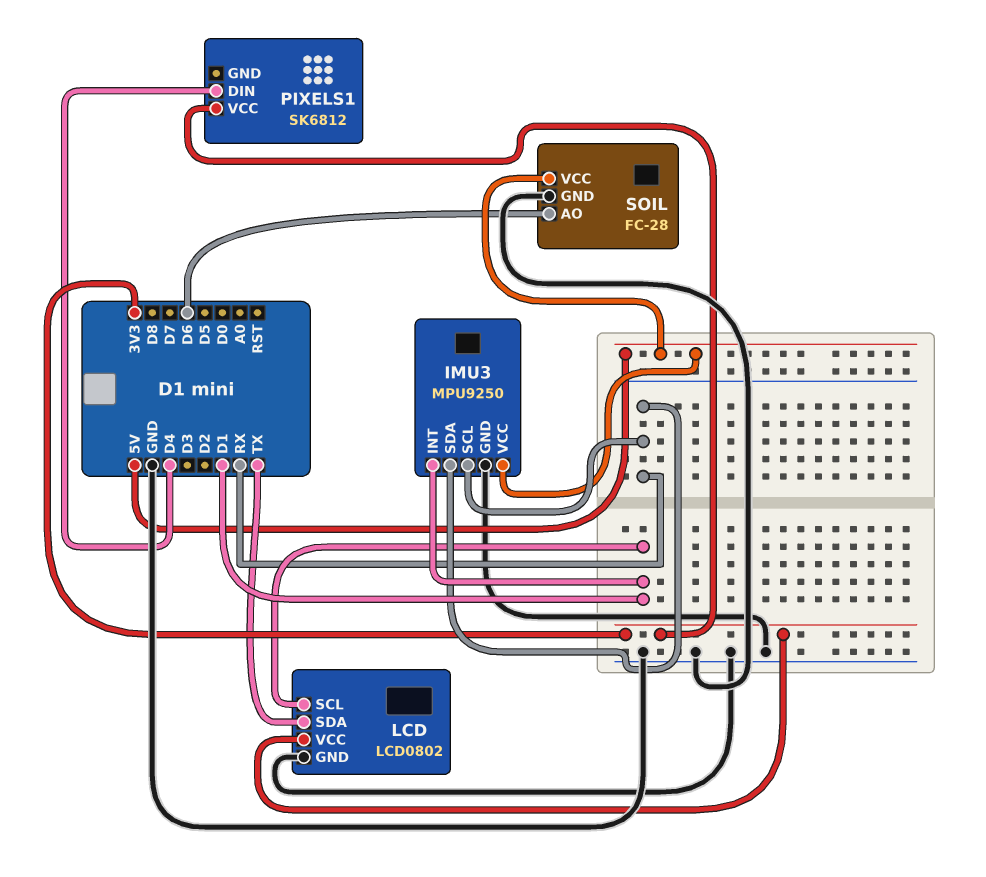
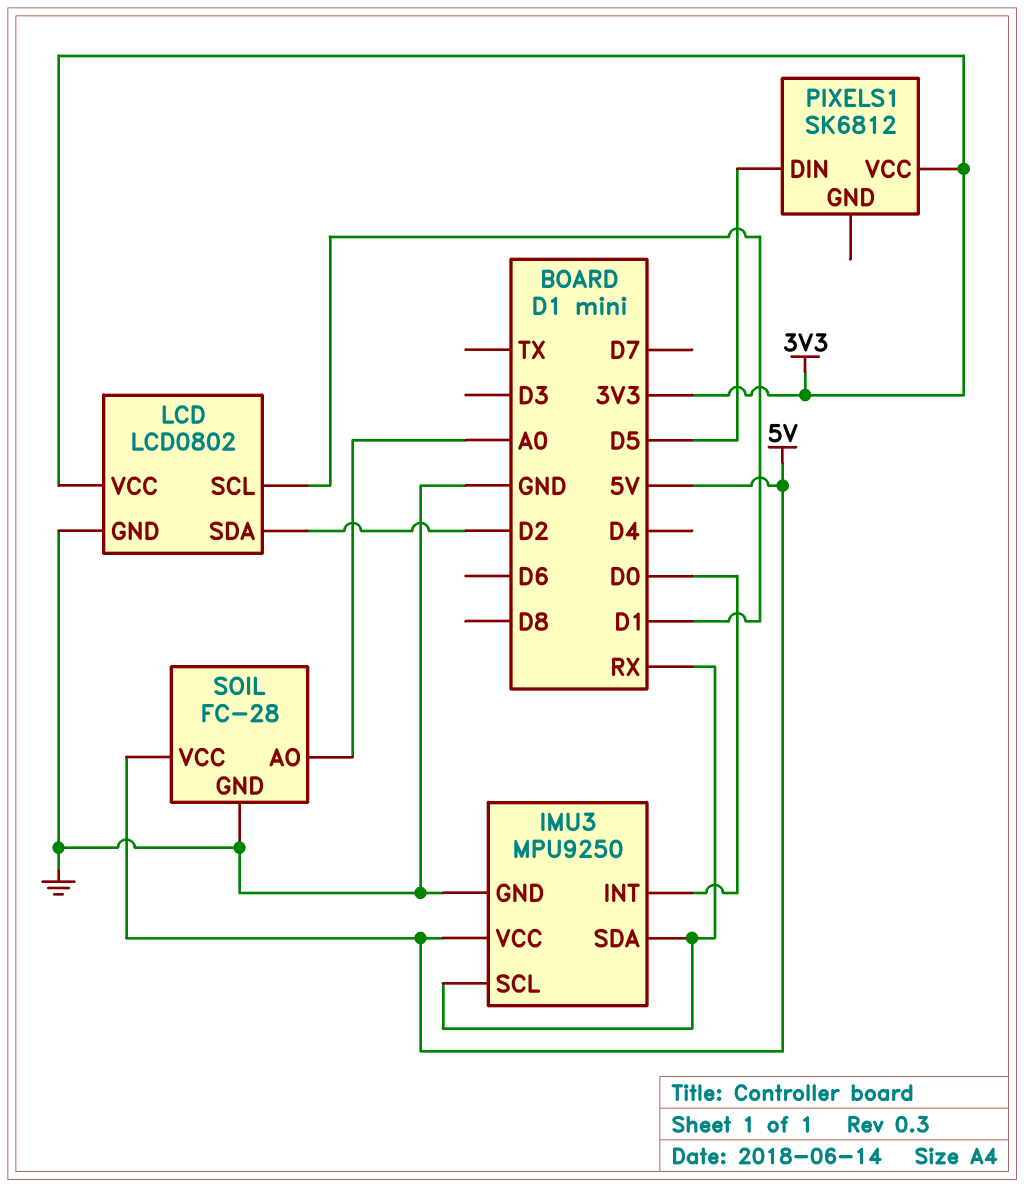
IMU3 pin INT: D1 -> D0
LCD pin SDA: TX -> D2
PIXELS1 pin DIN: D4 -> D5
SOIL pin AO: D6 -> A0

